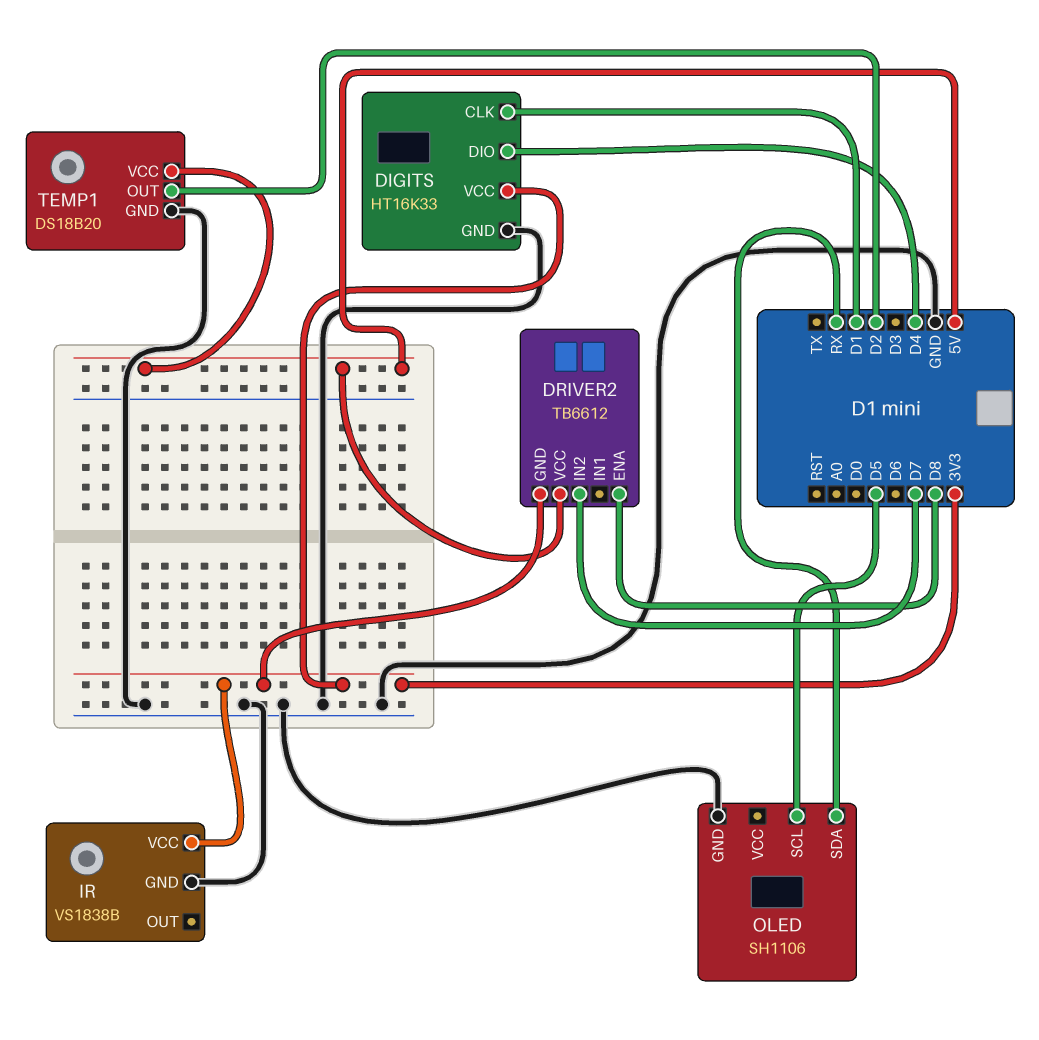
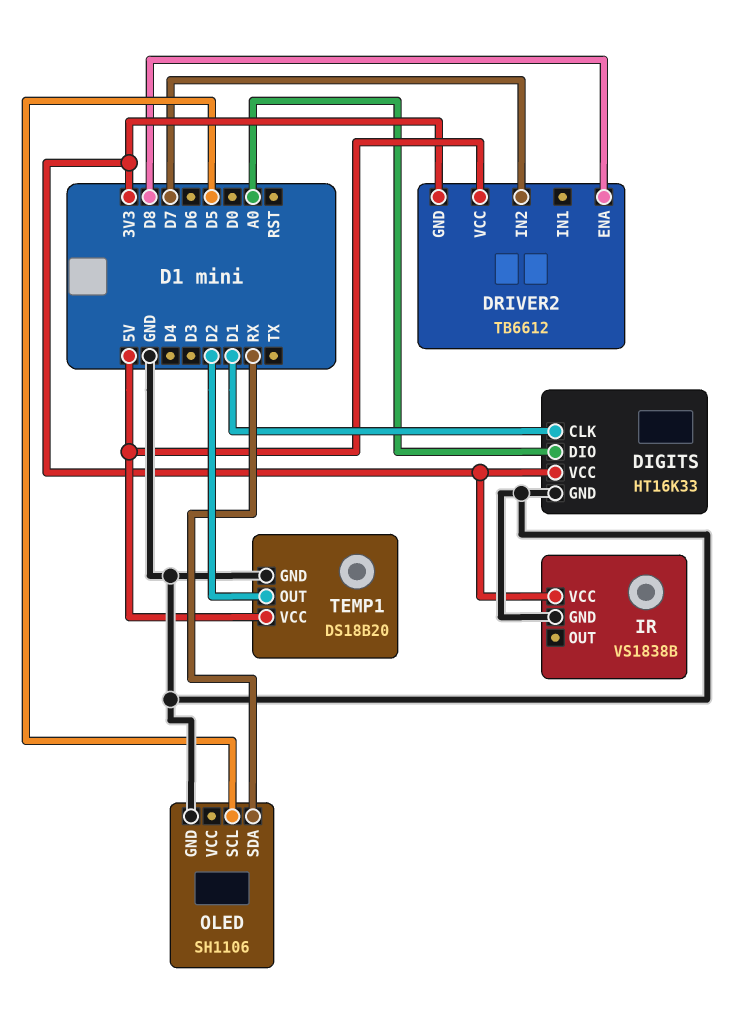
DIGITS pin DIO: D4 -> A0

